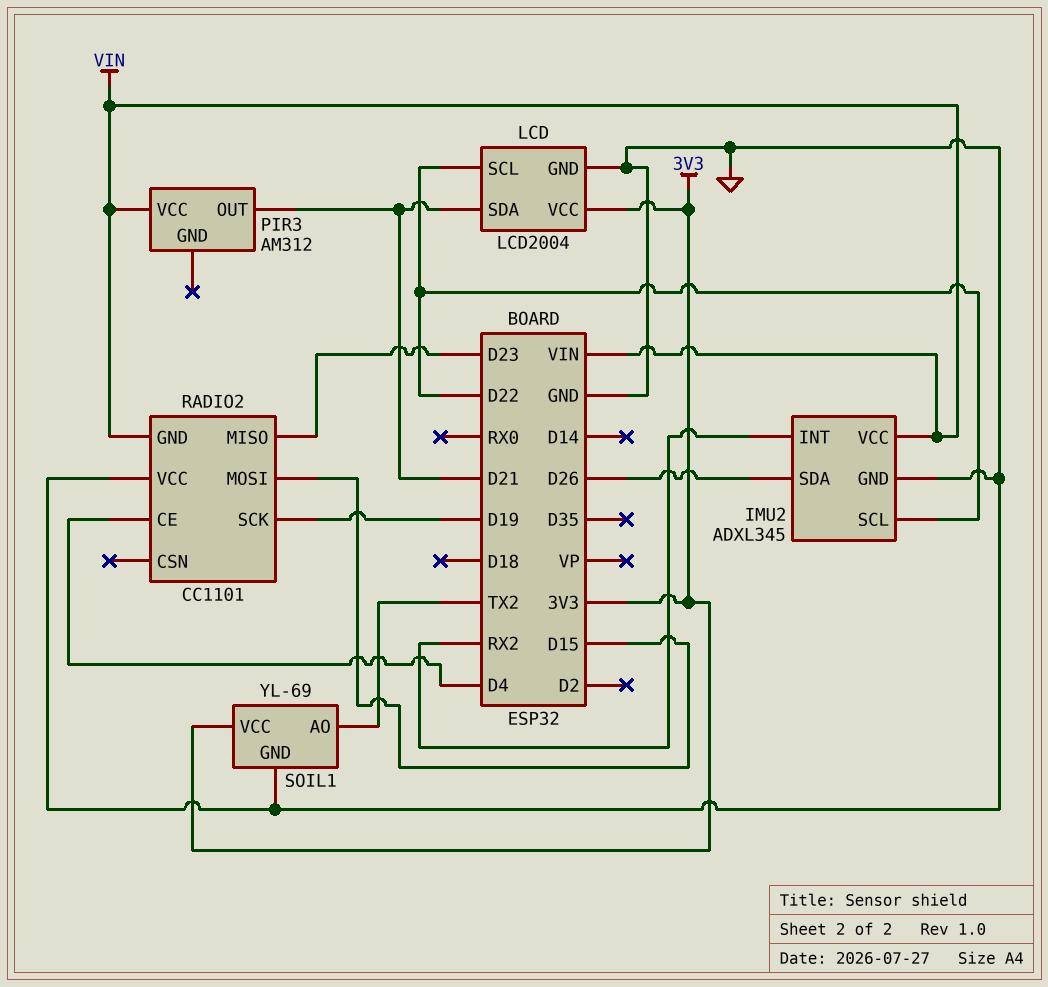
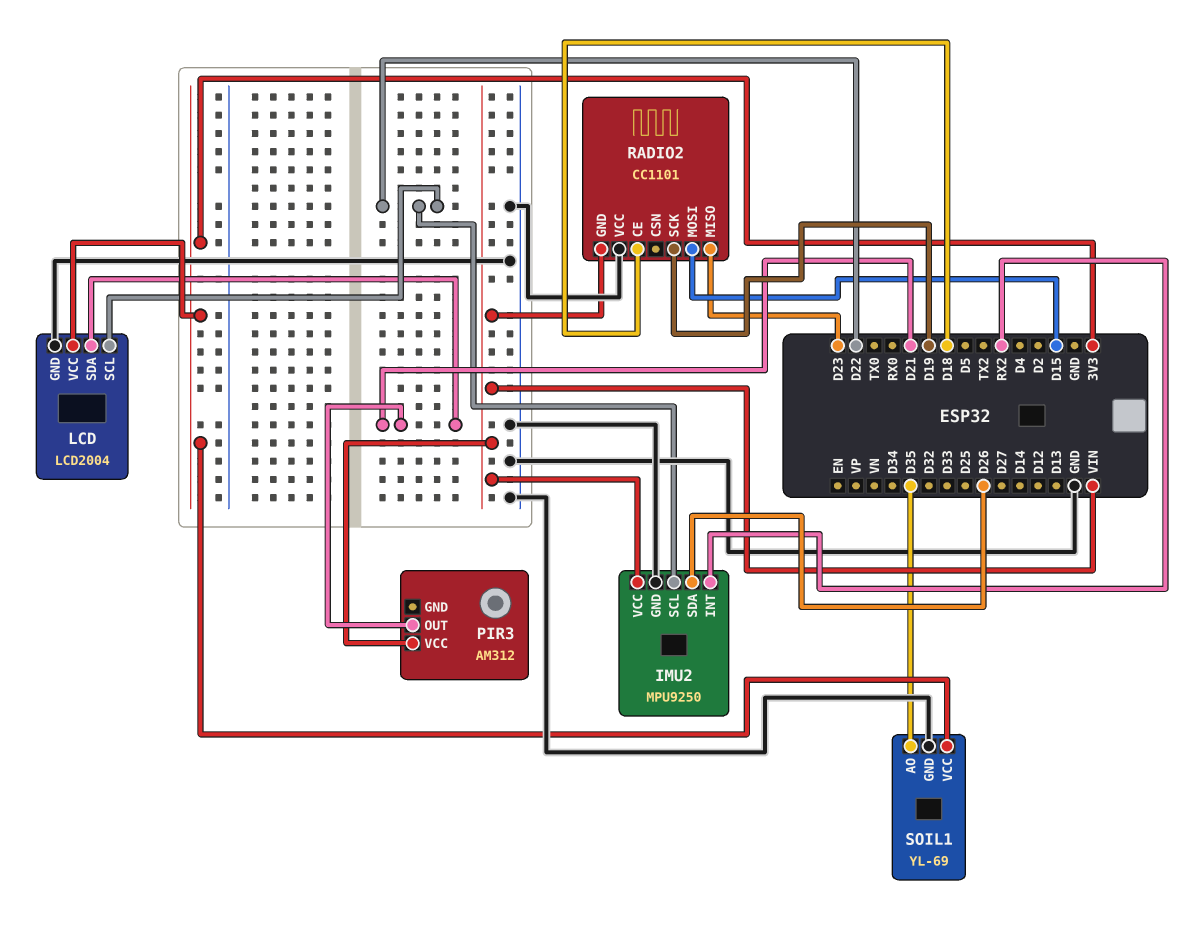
IMU2: ADXL345 -> MPU9250
RADIO2 pin CE: D4 -> D18
SOIL1 pin AO: TX2 -> D35

